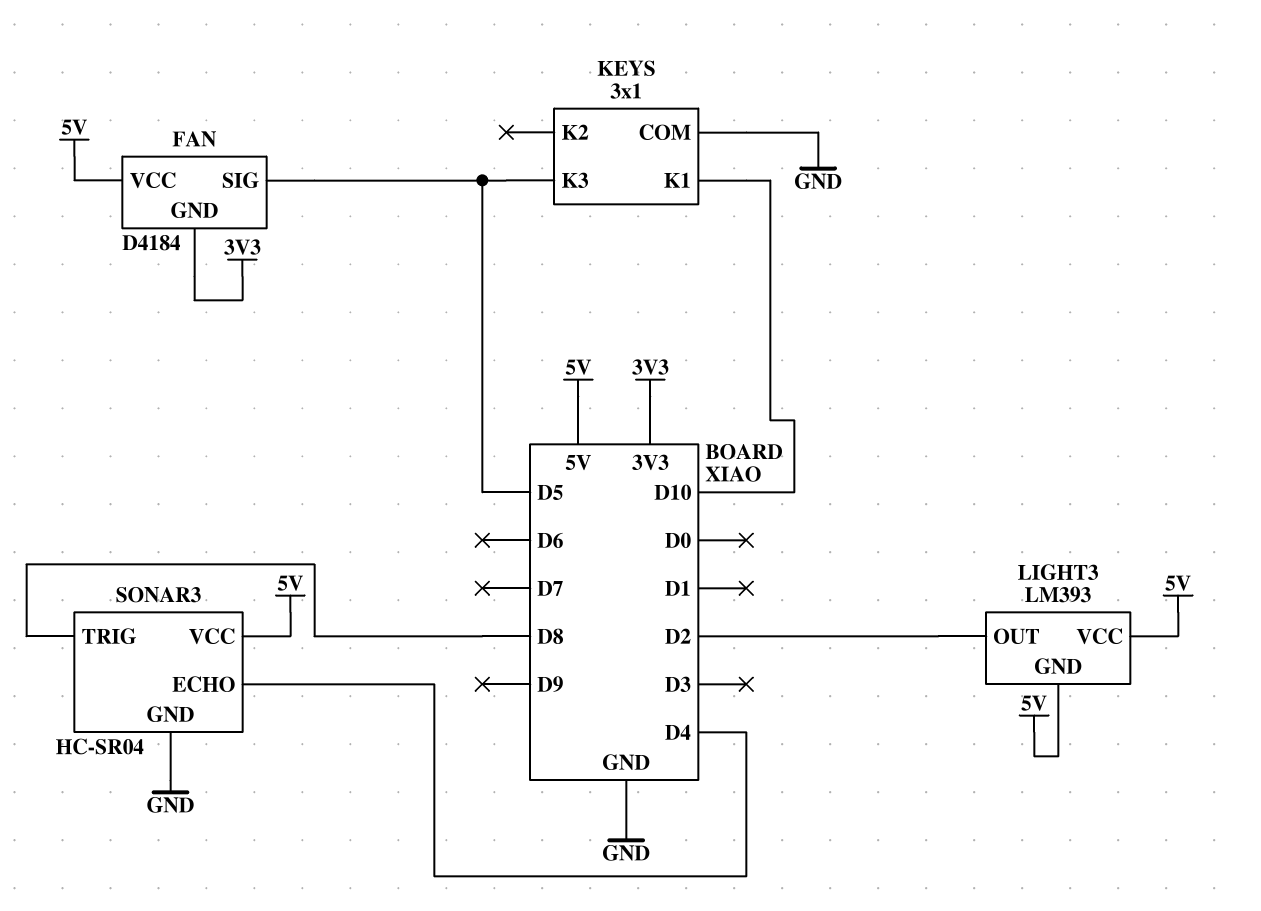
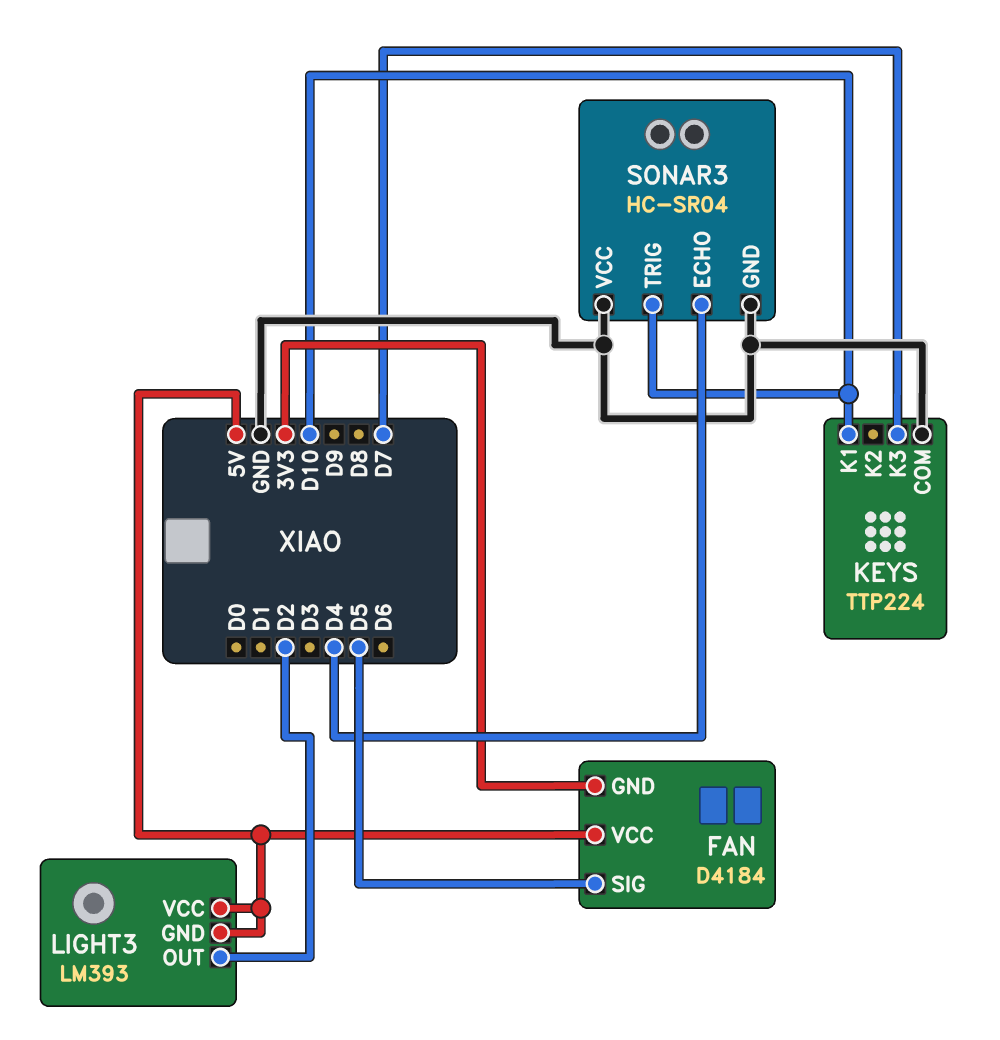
KEYS: 3x1 -> TTP224
KEYS pin K3: D5 -> D7
SONAR3 pin TRIG: D8 -> D10
SONAR3 pin VCC: 5V -> GND

